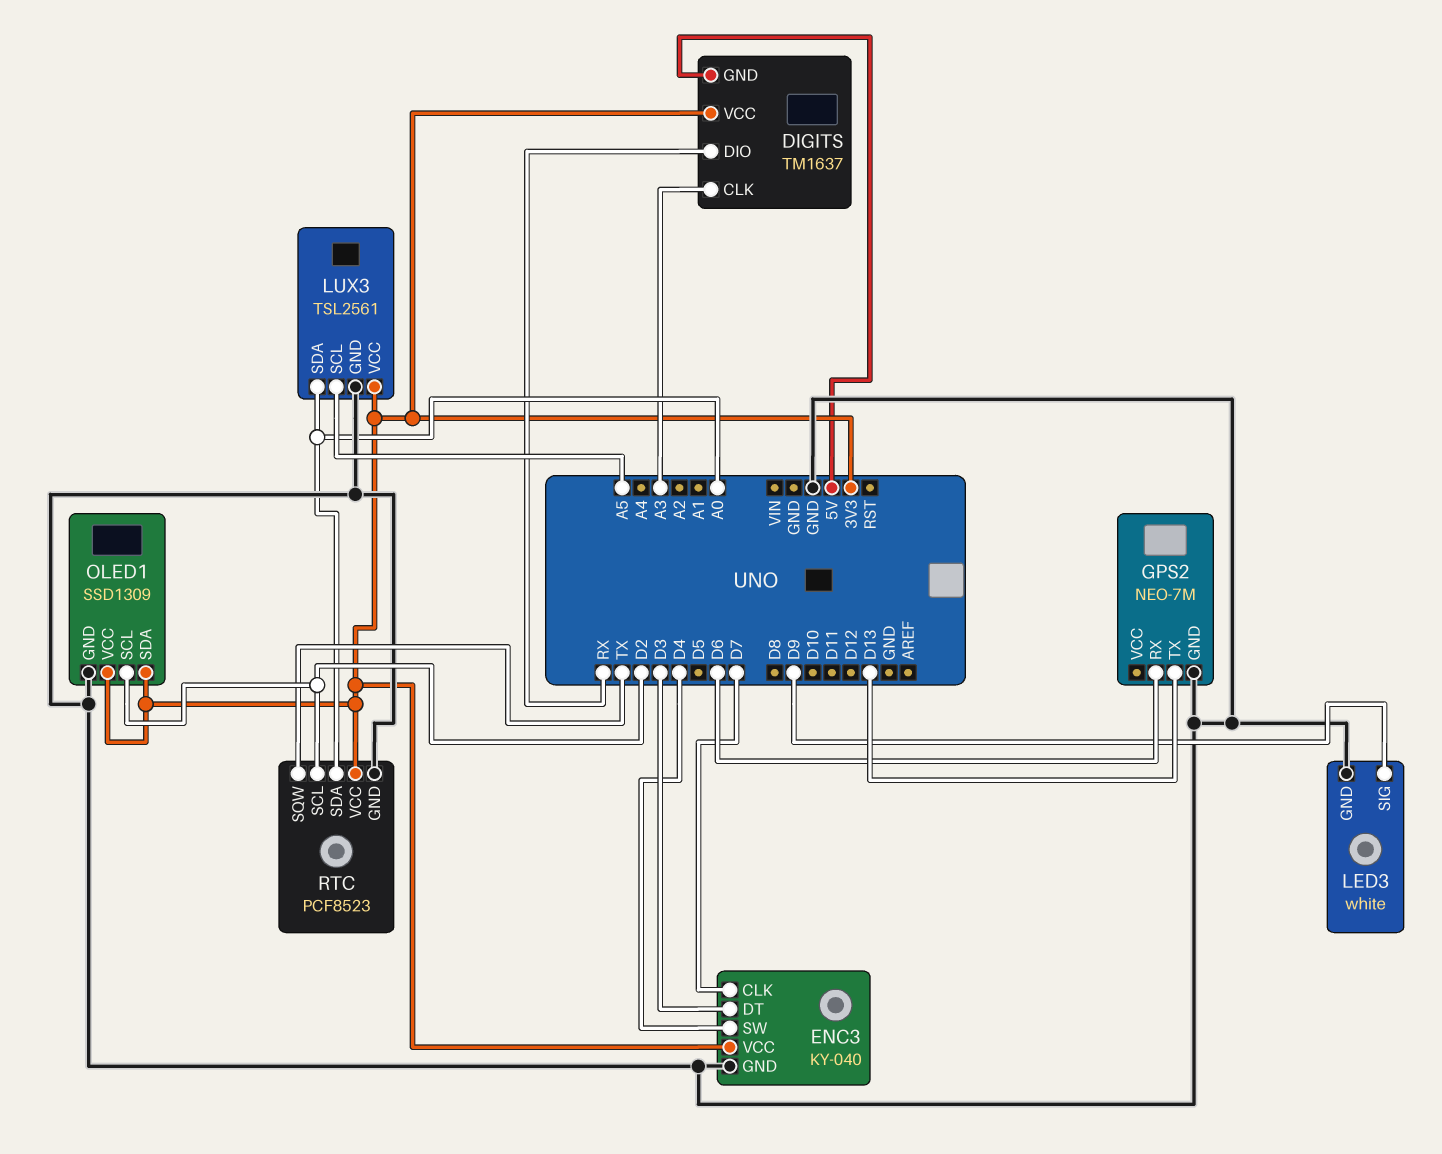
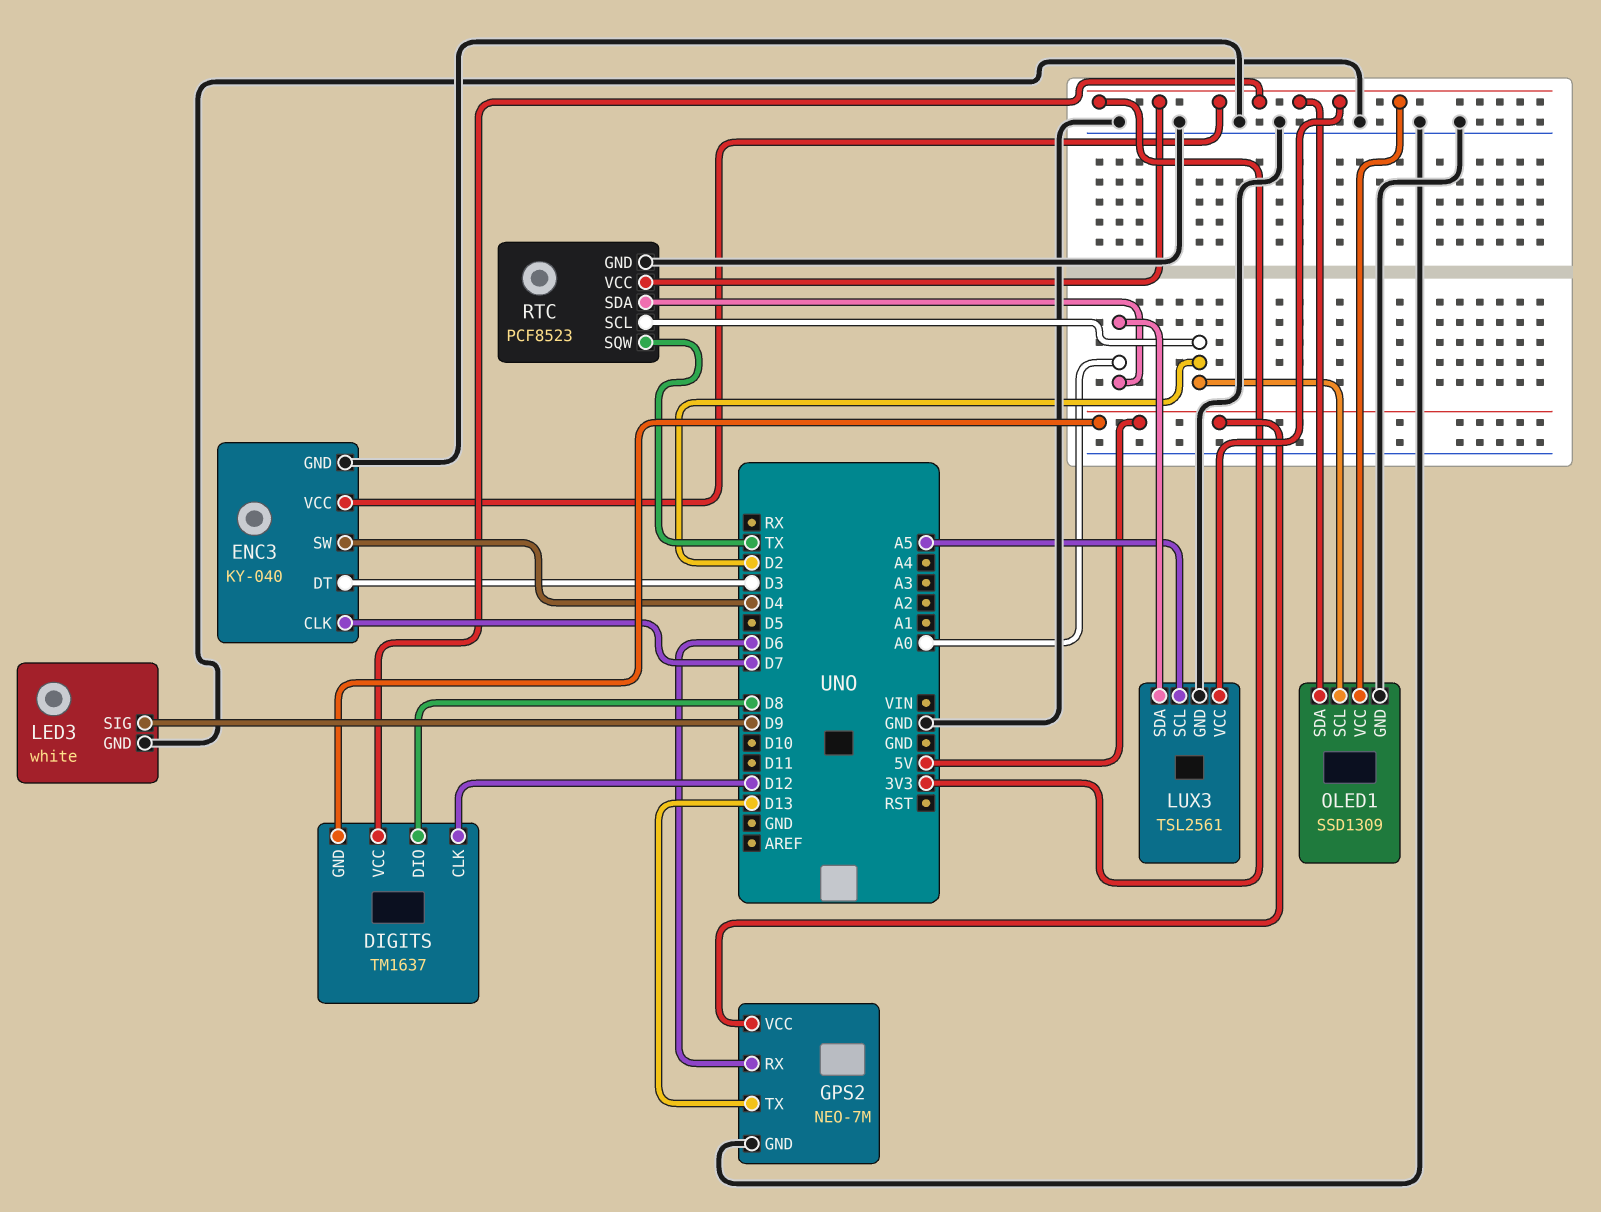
DIGITS pin CLK: A3 -> D12
DIGITS pin DIO: RX -> D8
GPS2 pin VCC: none -> 5V

